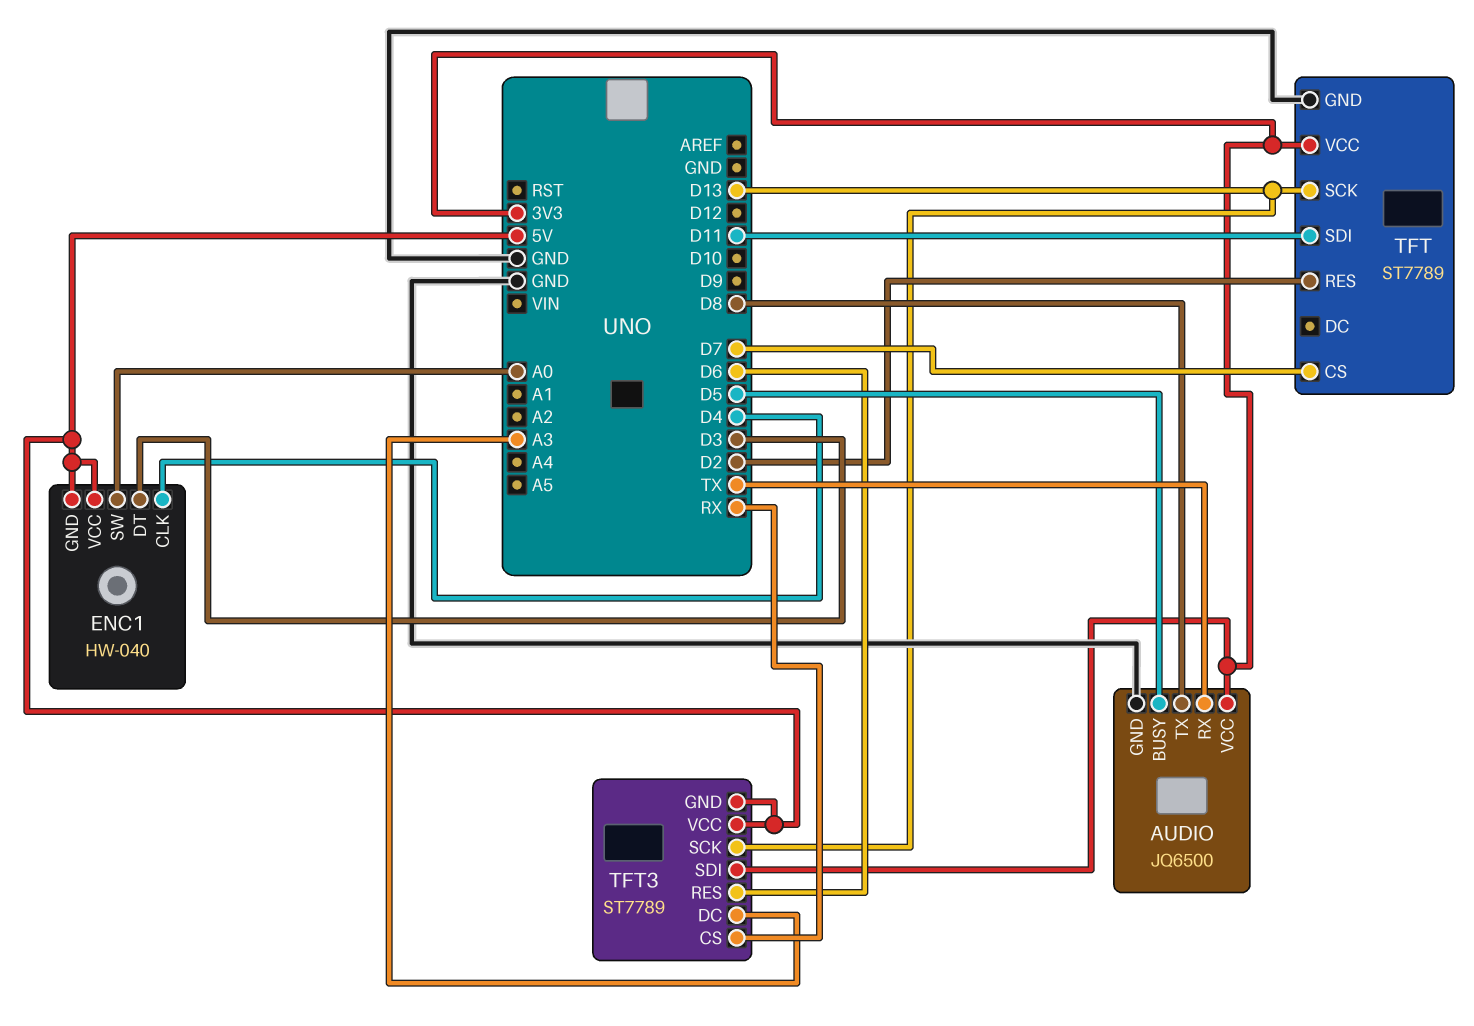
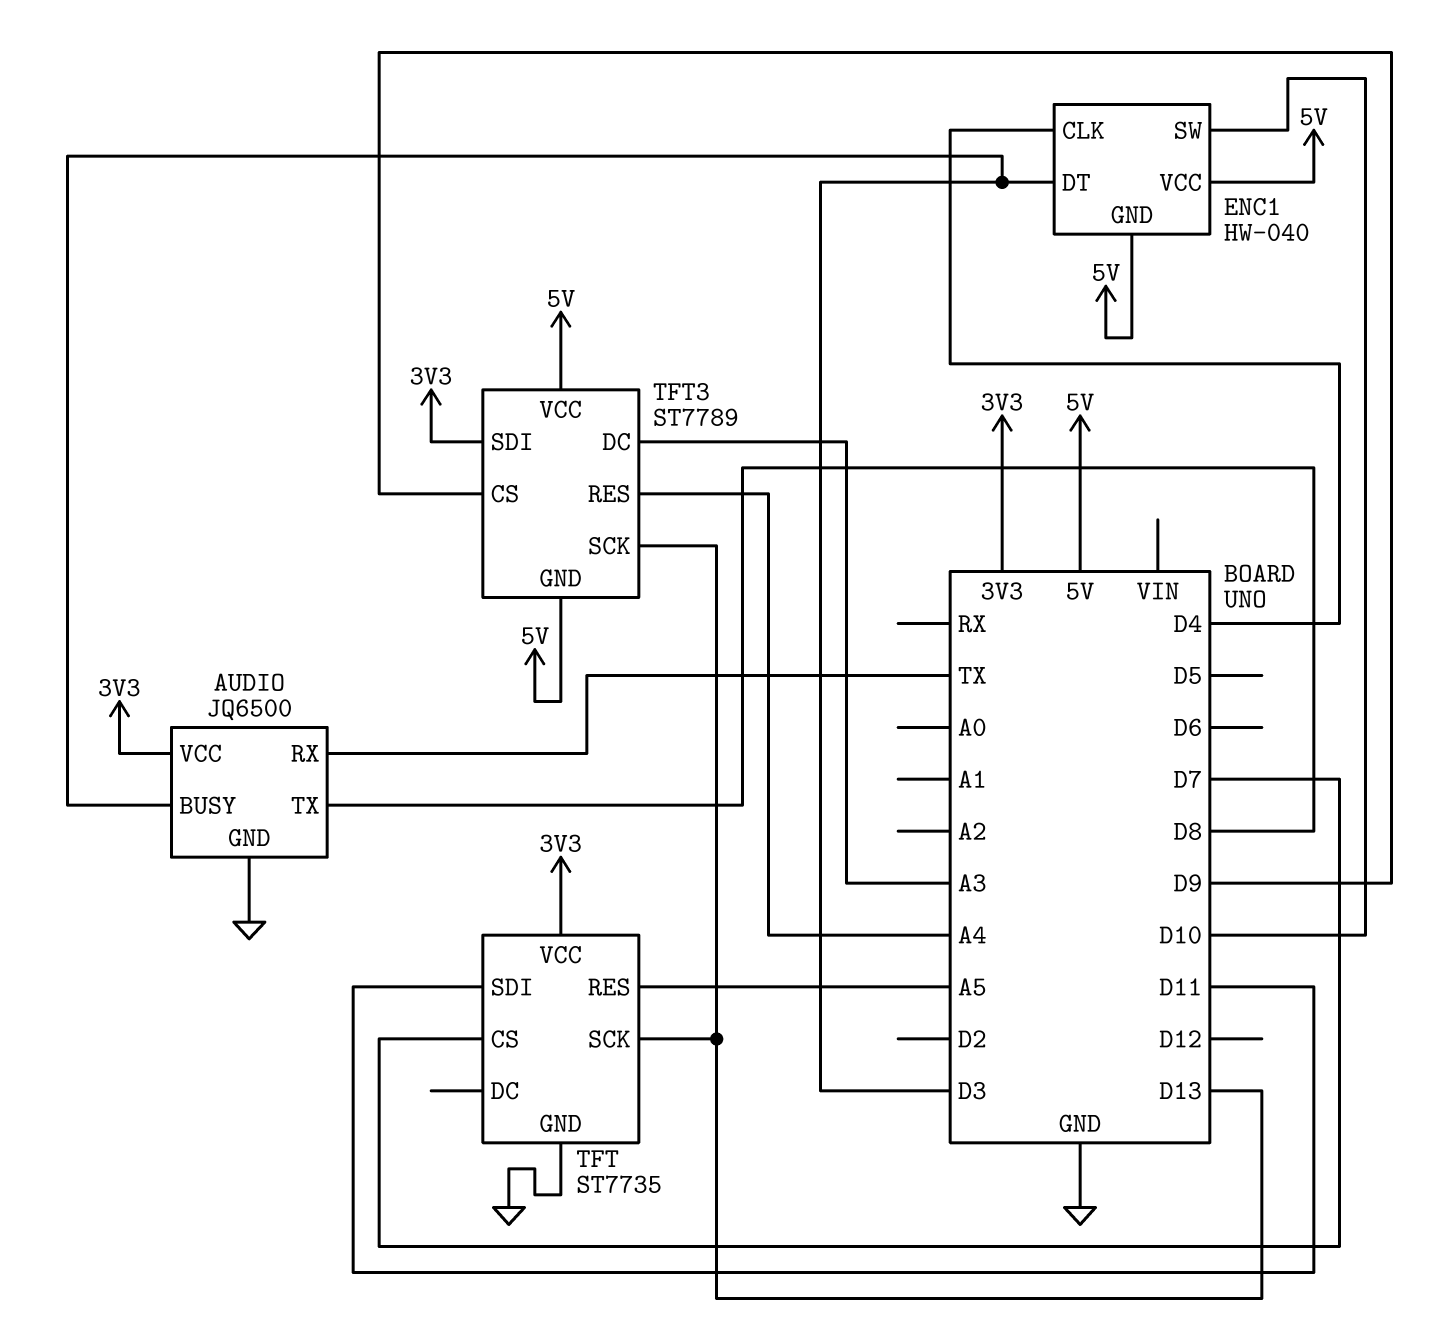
AUDIO pin BUSY: D5 -> D3
ENC1 pin SW: A0 -> D10
TFT: ST7789 -> ST7735
TFT pin RES: D2 -> A5
TFT3 pin CS: RX -> D9
TFT3 pin RES: D6 -> A4

